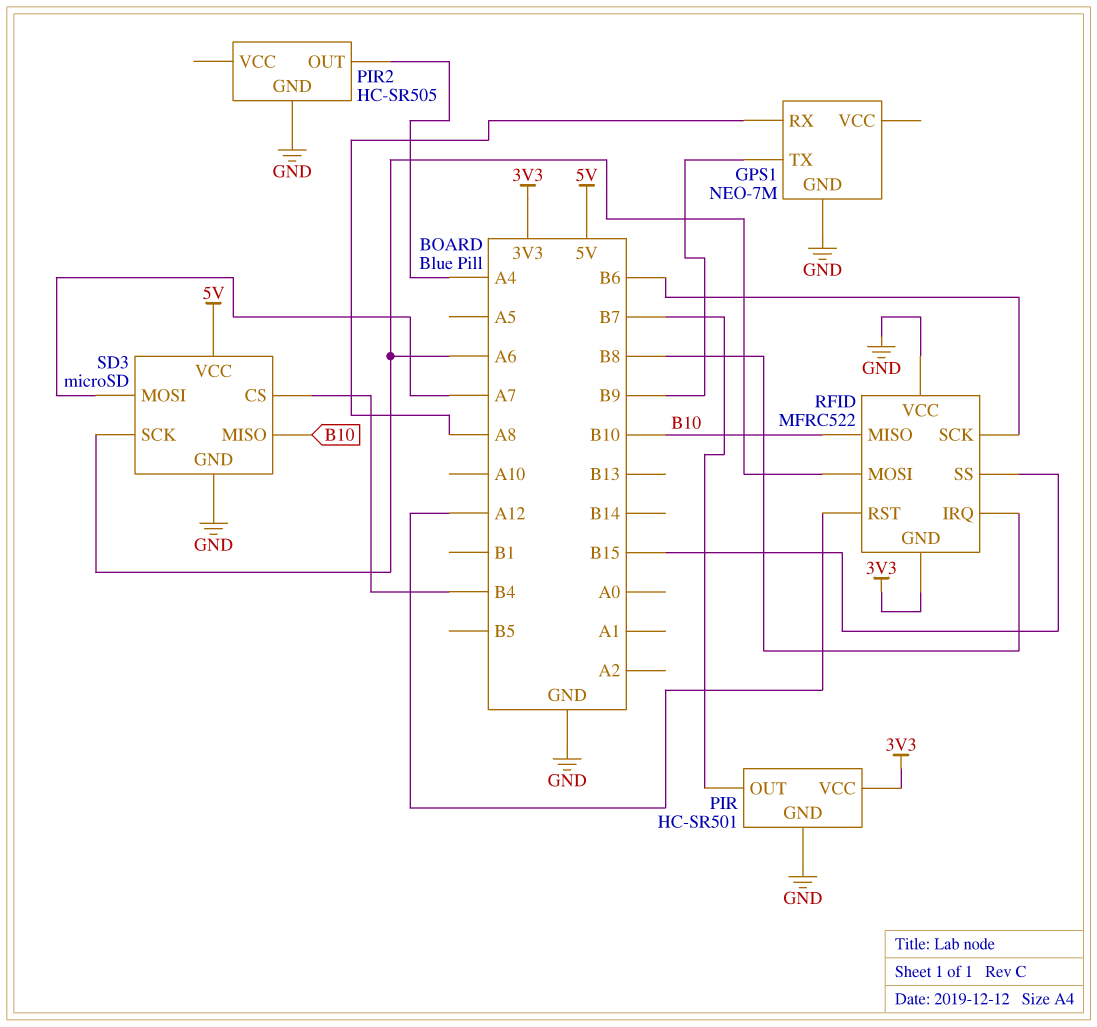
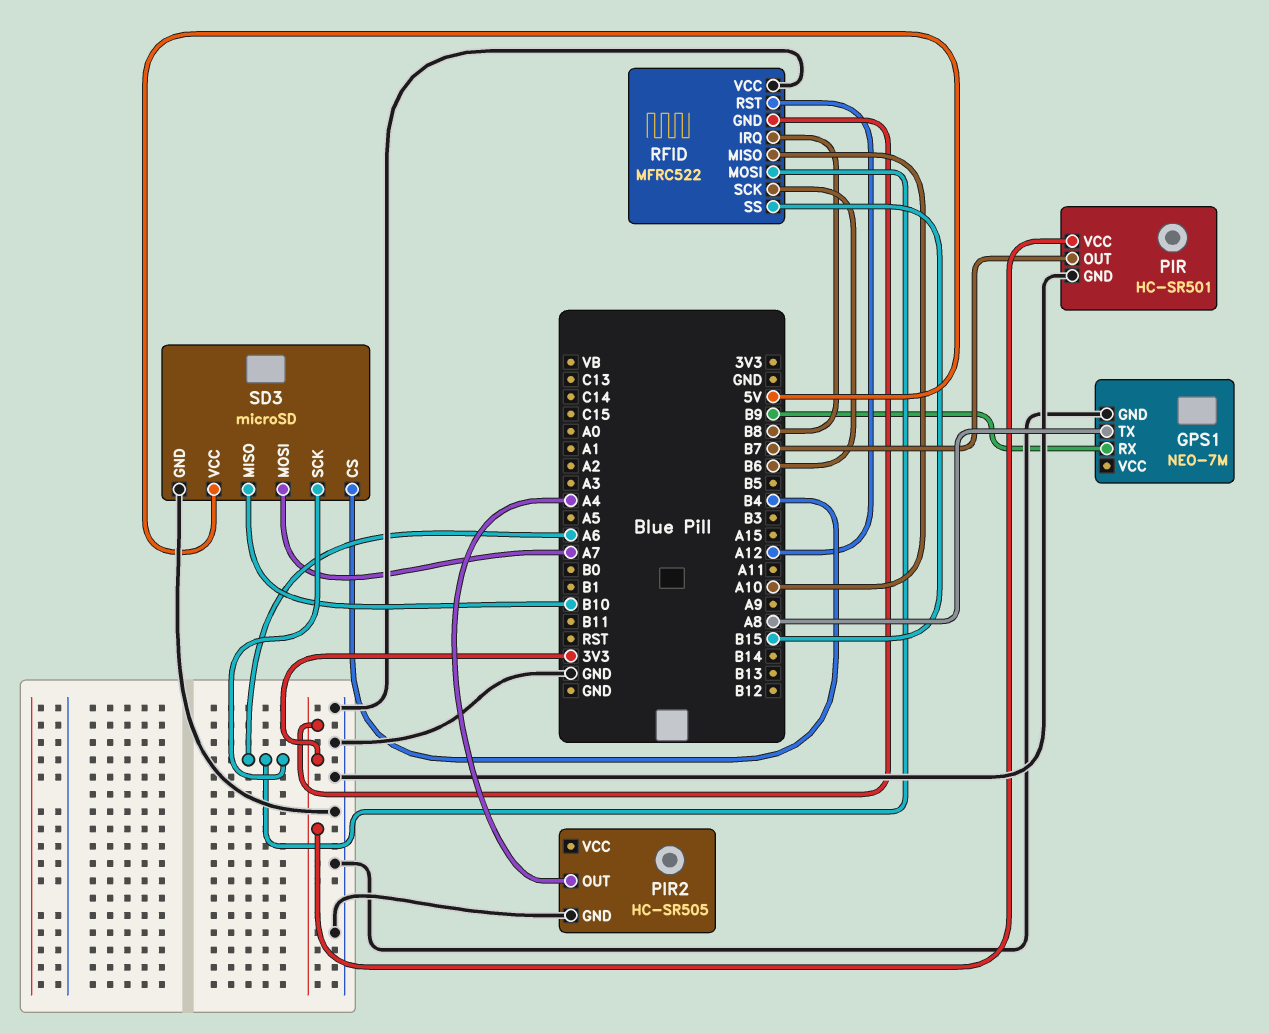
GPS1 pin RX: A8 -> B9
GPS1 pin TX: B9 -> A8
RFID pin MISO: B10 -> A10

